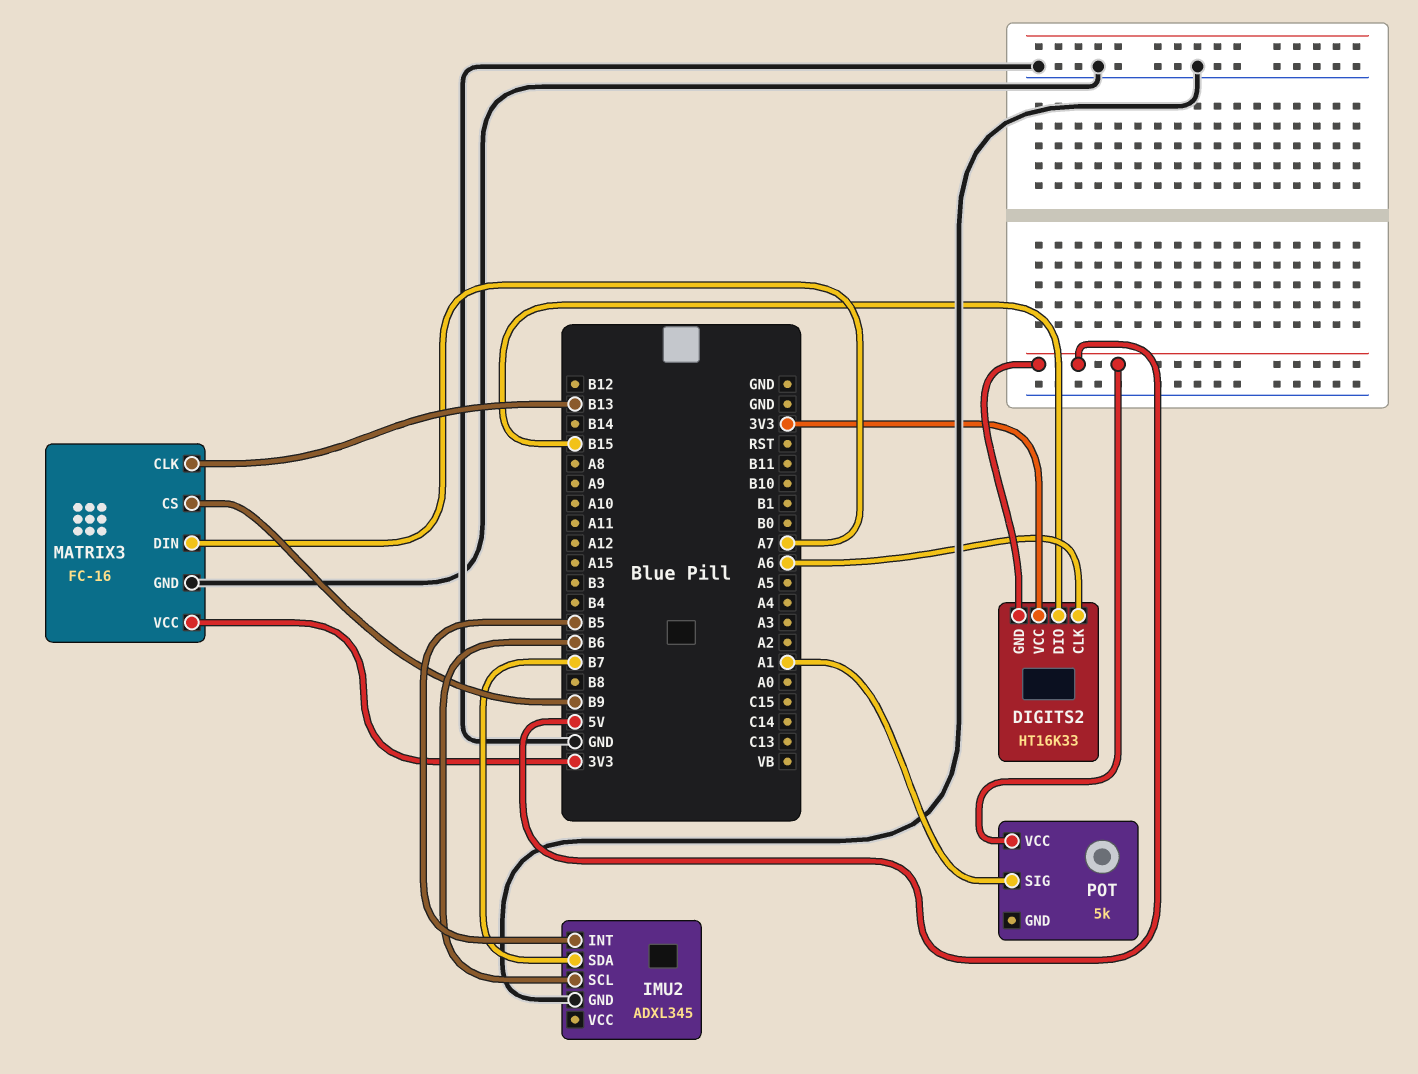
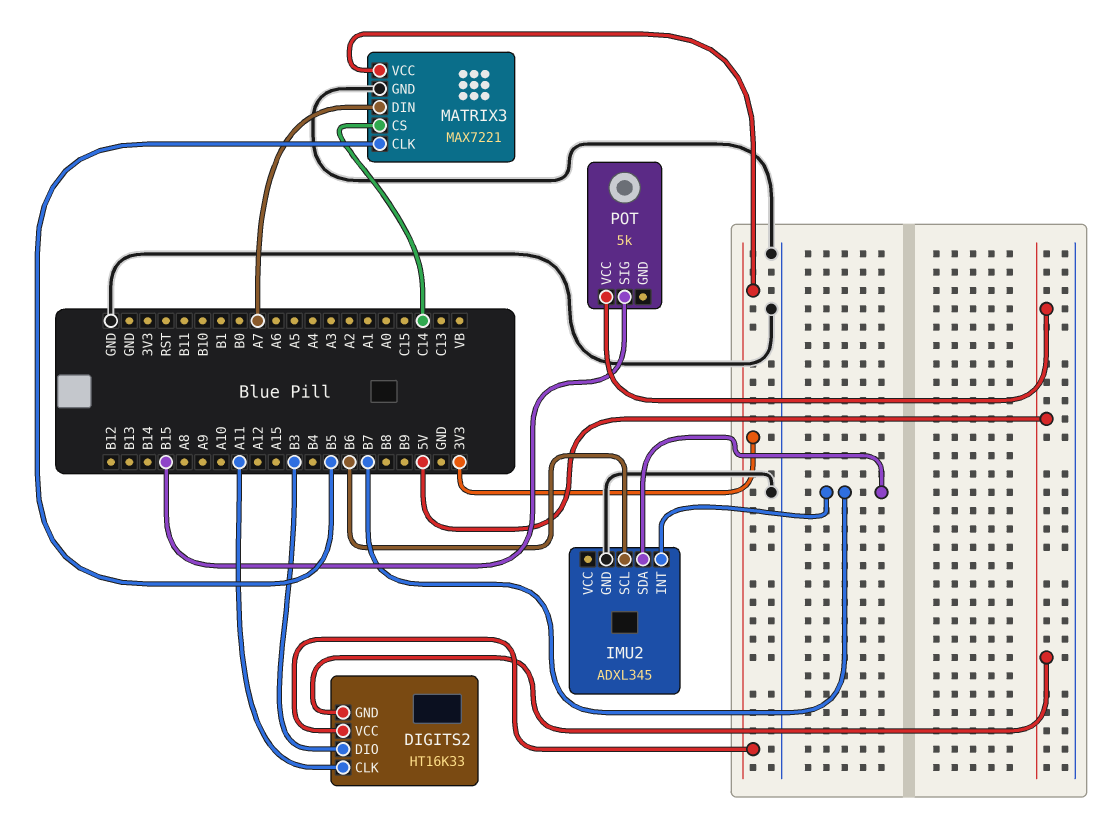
DIGITS2 pin CLK: A6 -> A11
DIGITS2 pin DIO: B15 -> B3
IMU2 pin INT: B5 -> B7
MATRIX3: FC-16 -> MAX7221
MATRIX3 pin CLK: B13 -> B5
MATRIX3 pin CS: B9 -> C14
POT pin SIG: A1 -> B15

